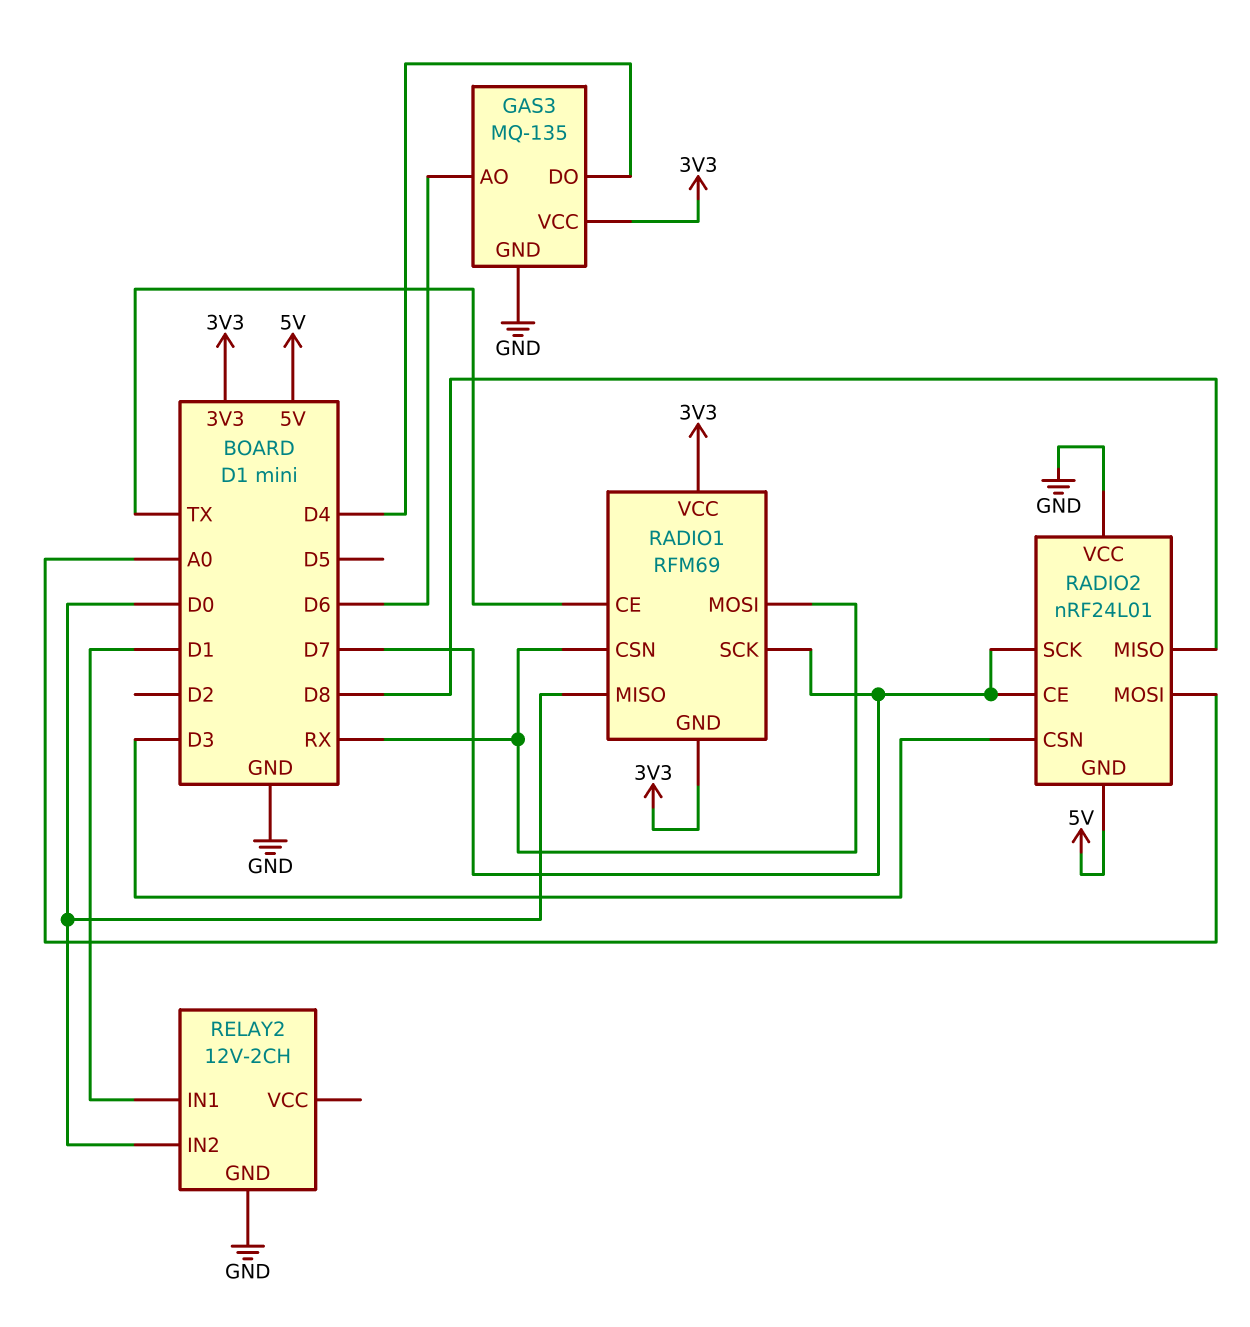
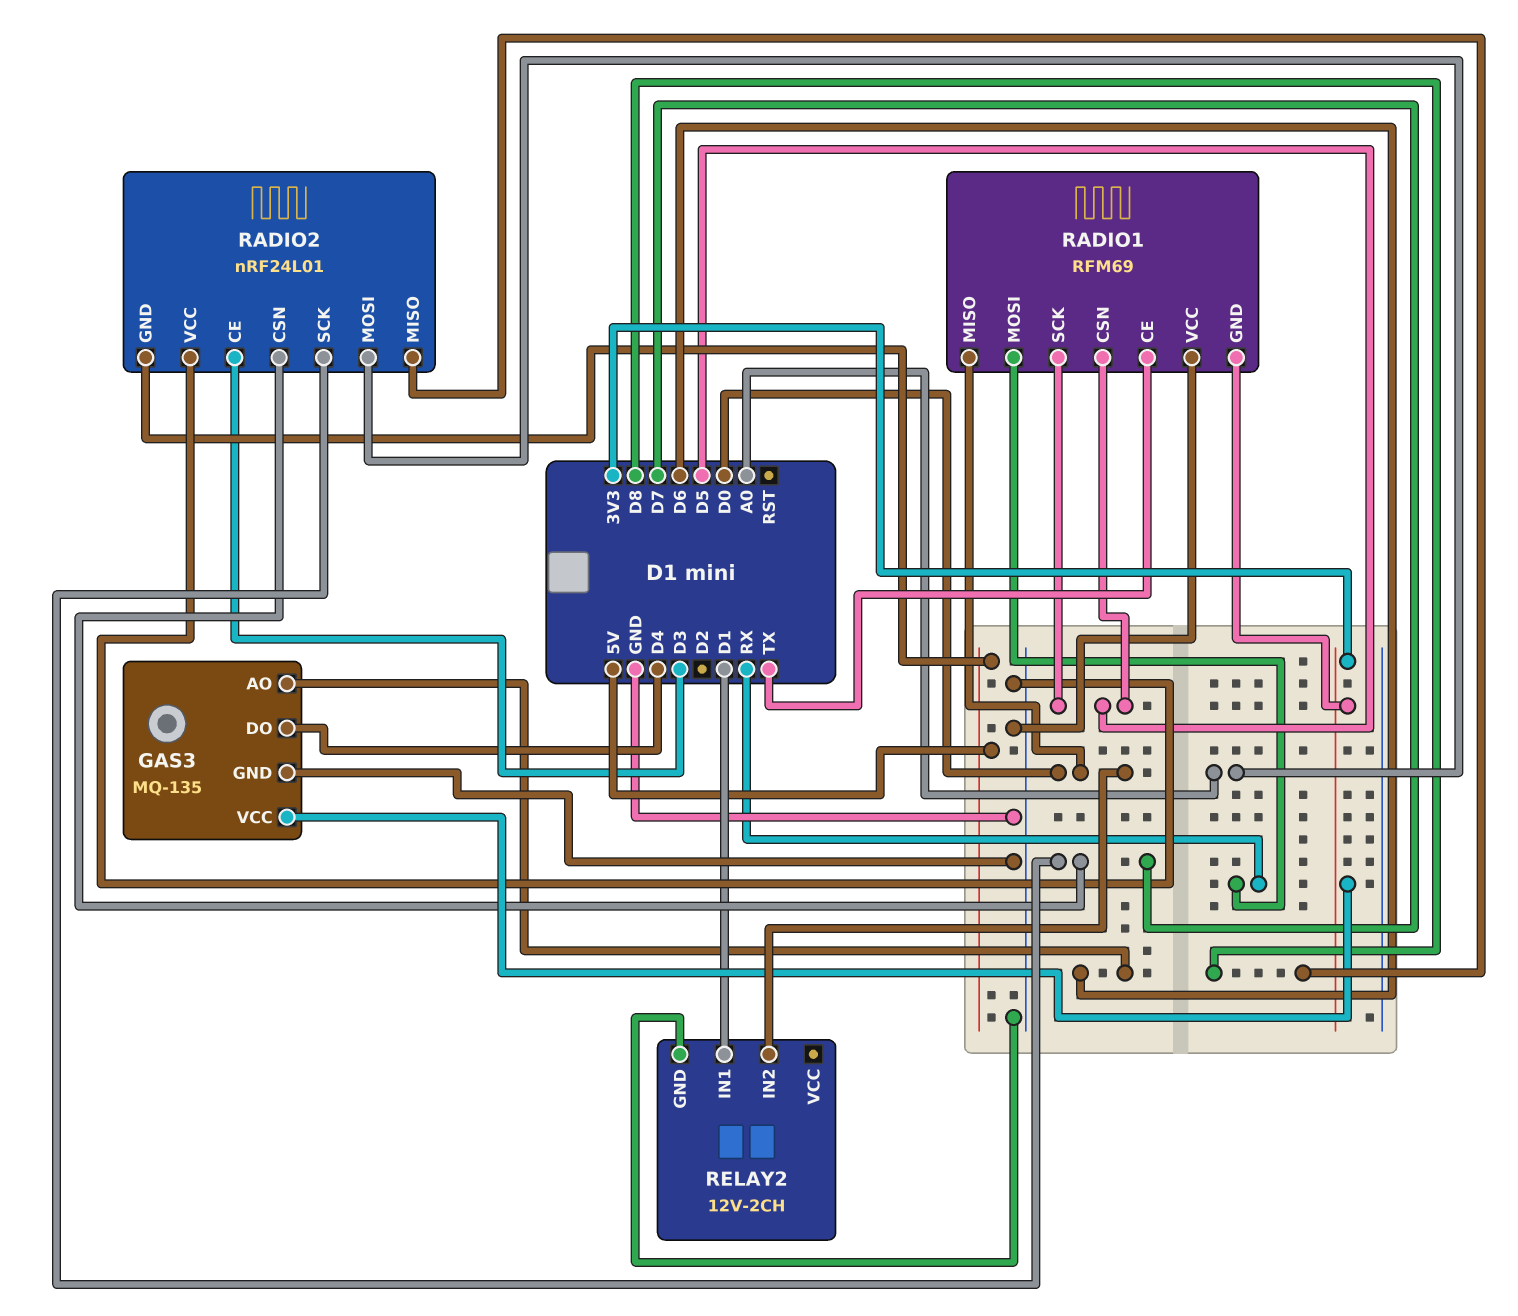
RADIO1 pin CSN: RX -> D5
RADIO1 pin SCK: D7 -> D5
RADIO1 pin VCC: 3V3 -> GND
RADIO2 pin CE: D7 -> D3
RADIO2 pin CSN: D3 -> D7

